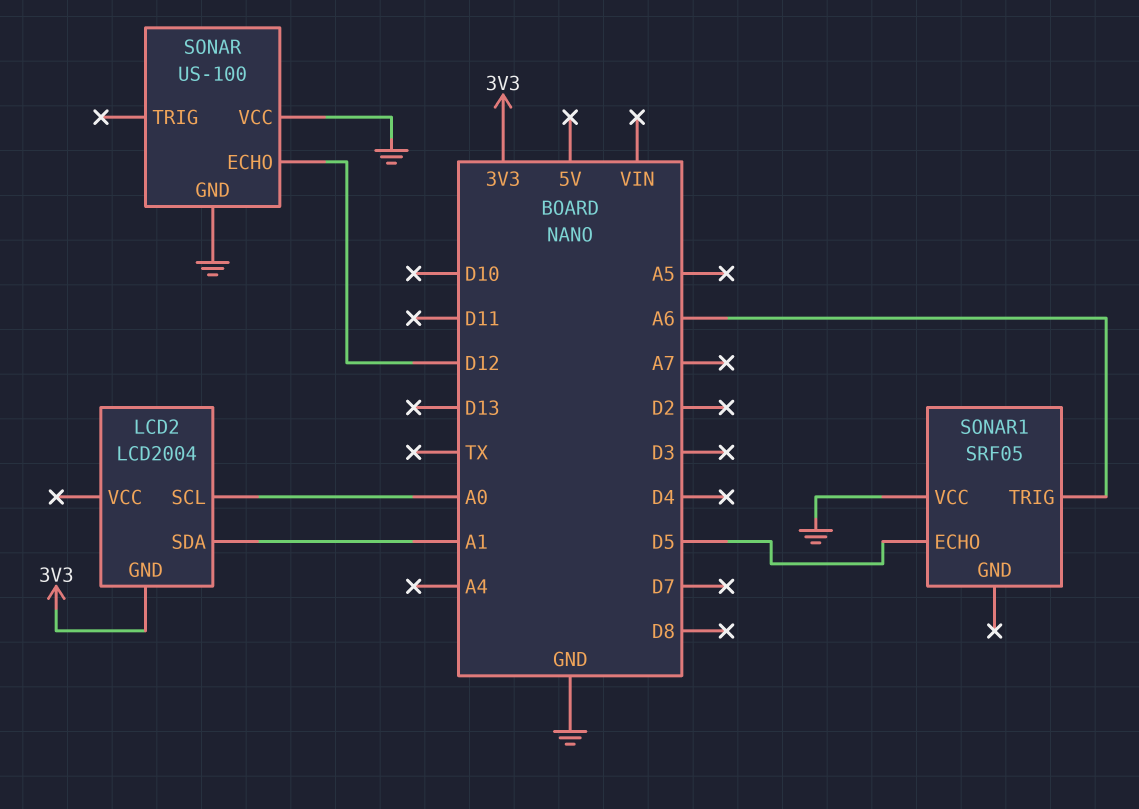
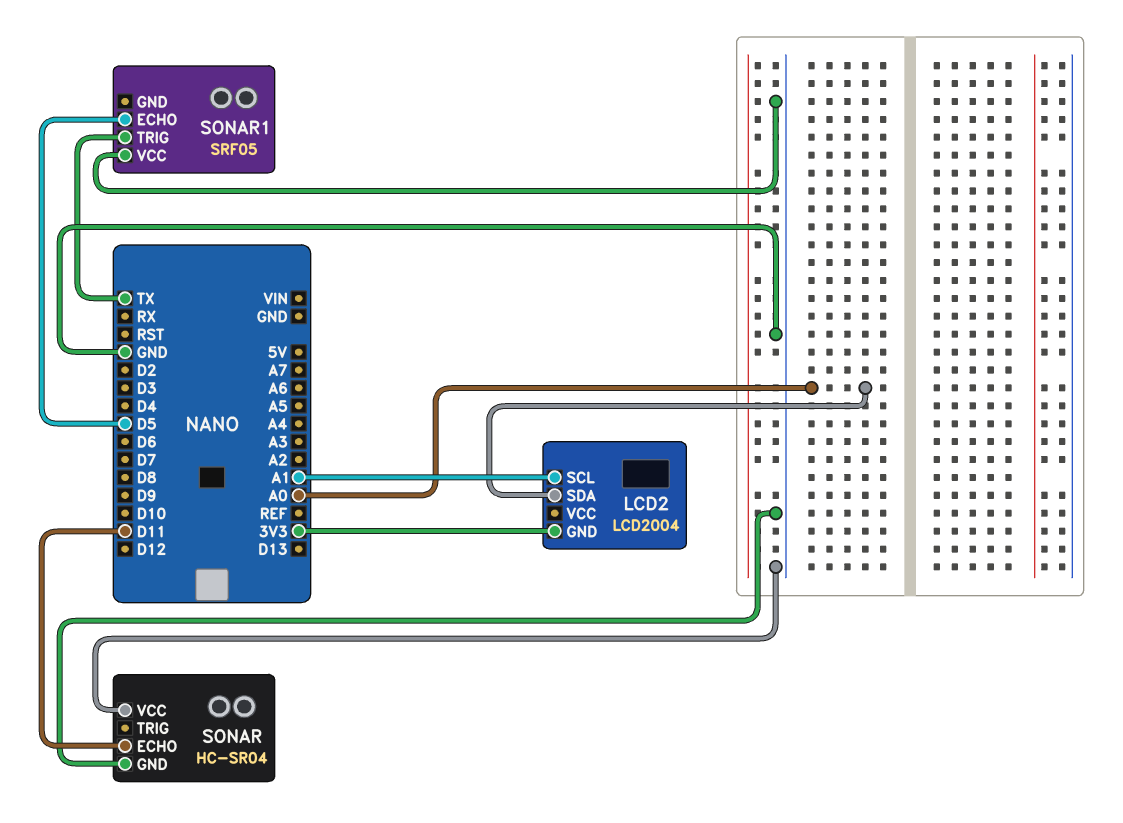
LCD2 pin SCL: A0 -> A1
LCD2 pin SDA: A1 -> A0
SONAR: US-100 -> HC-SR04
SONAR pin ECHO: D12 -> D11
SONAR1 pin TRIG: A6 -> TX

